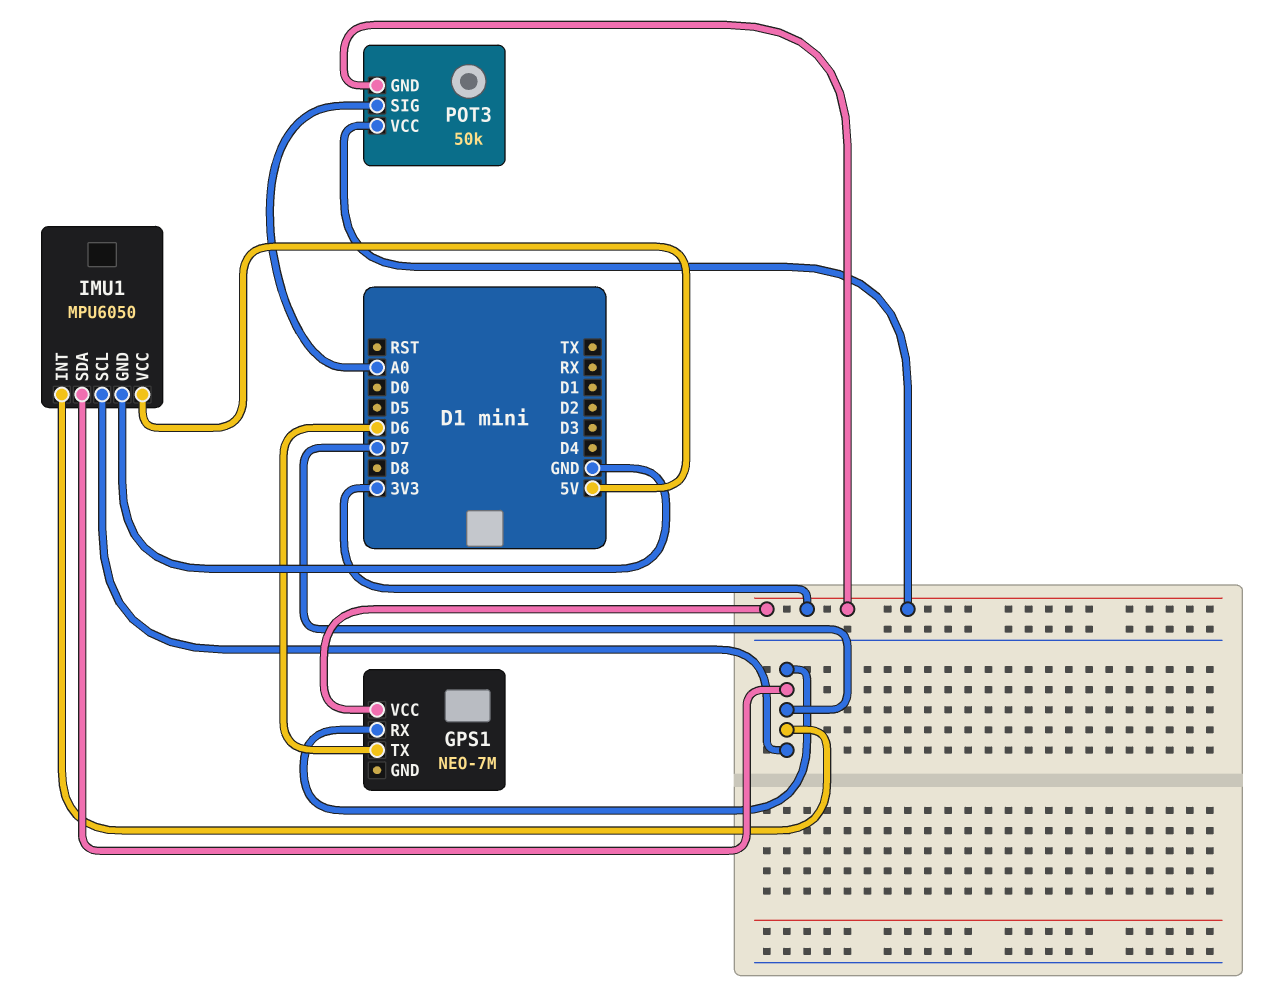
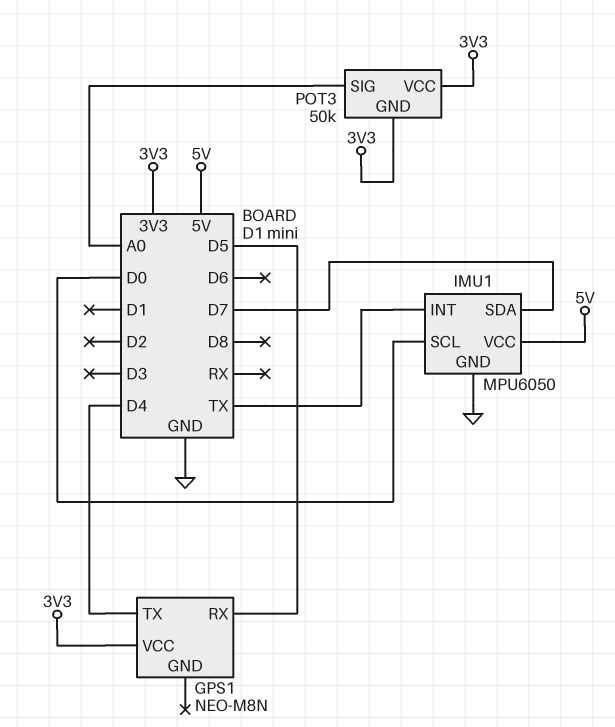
GPS1: NEO-7M -> NEO-M8N
GPS1 pin RX: D7 -> D5
GPS1 pin TX: D6 -> D4
IMU1 pin INT: D7 -> TX
IMU1 pin SCL: D7 -> D0

